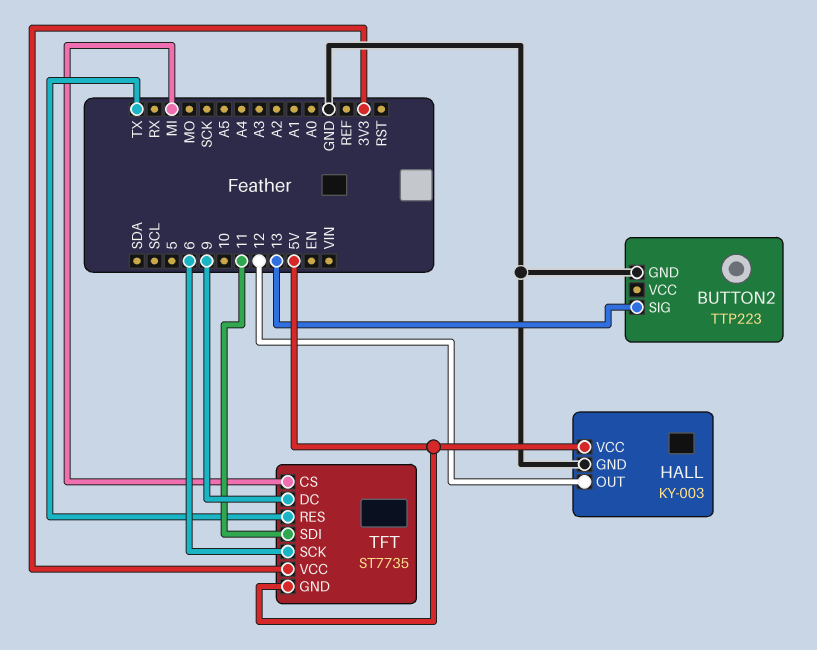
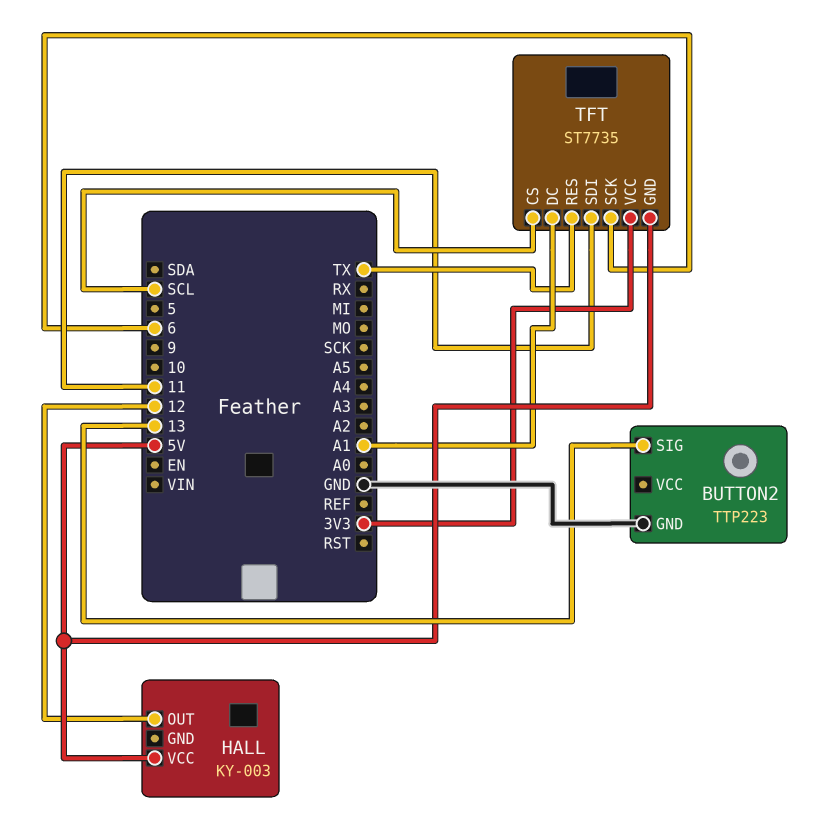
HALL pin GND: GND -> none
TFT pin CS: MI -> SCL
TFT pin DC: 9 -> A1

